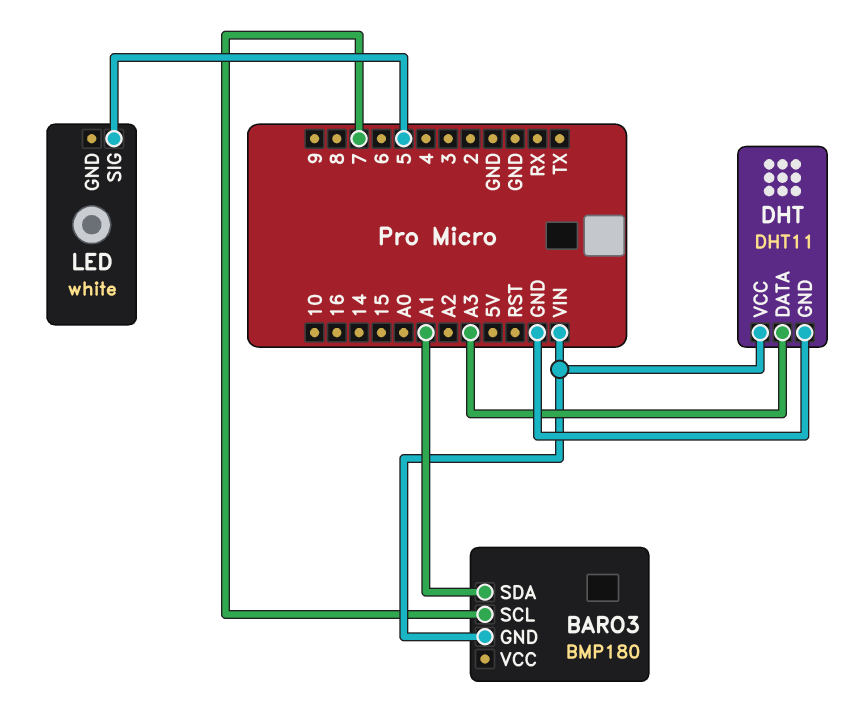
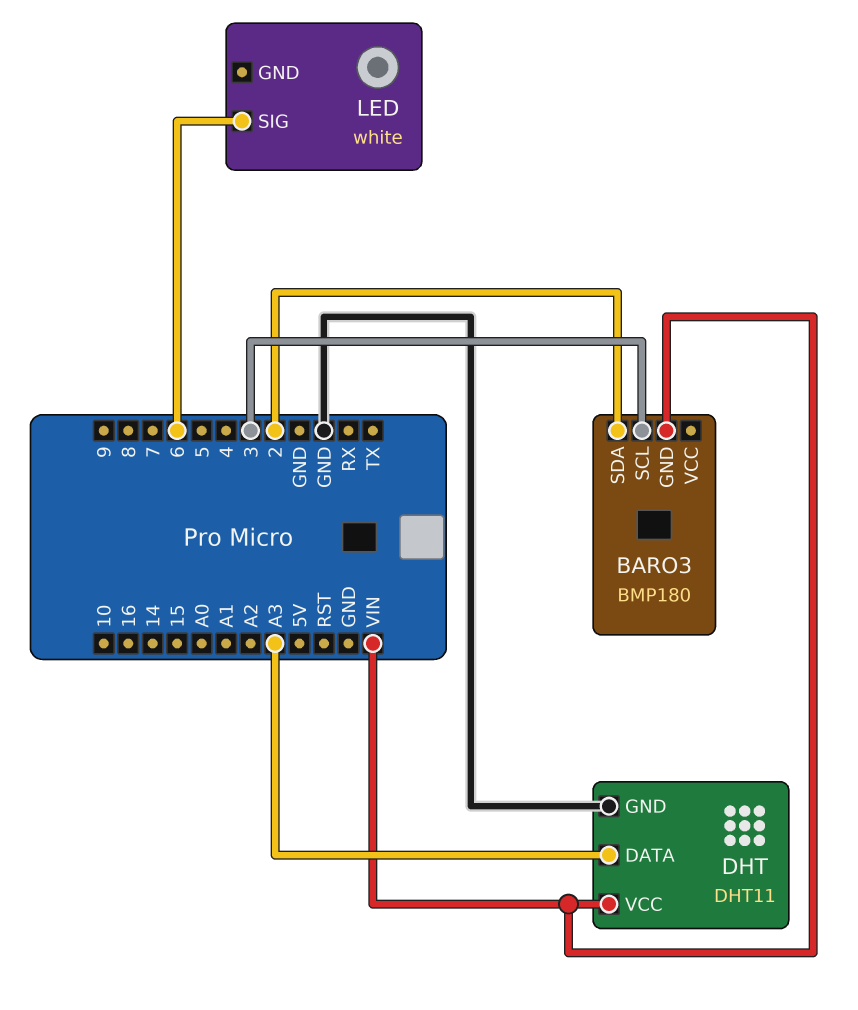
BARO3 pin SCL: 7 -> 3
BARO3 pin SDA: A1 -> 2
LED pin SIG: 5 -> 6

